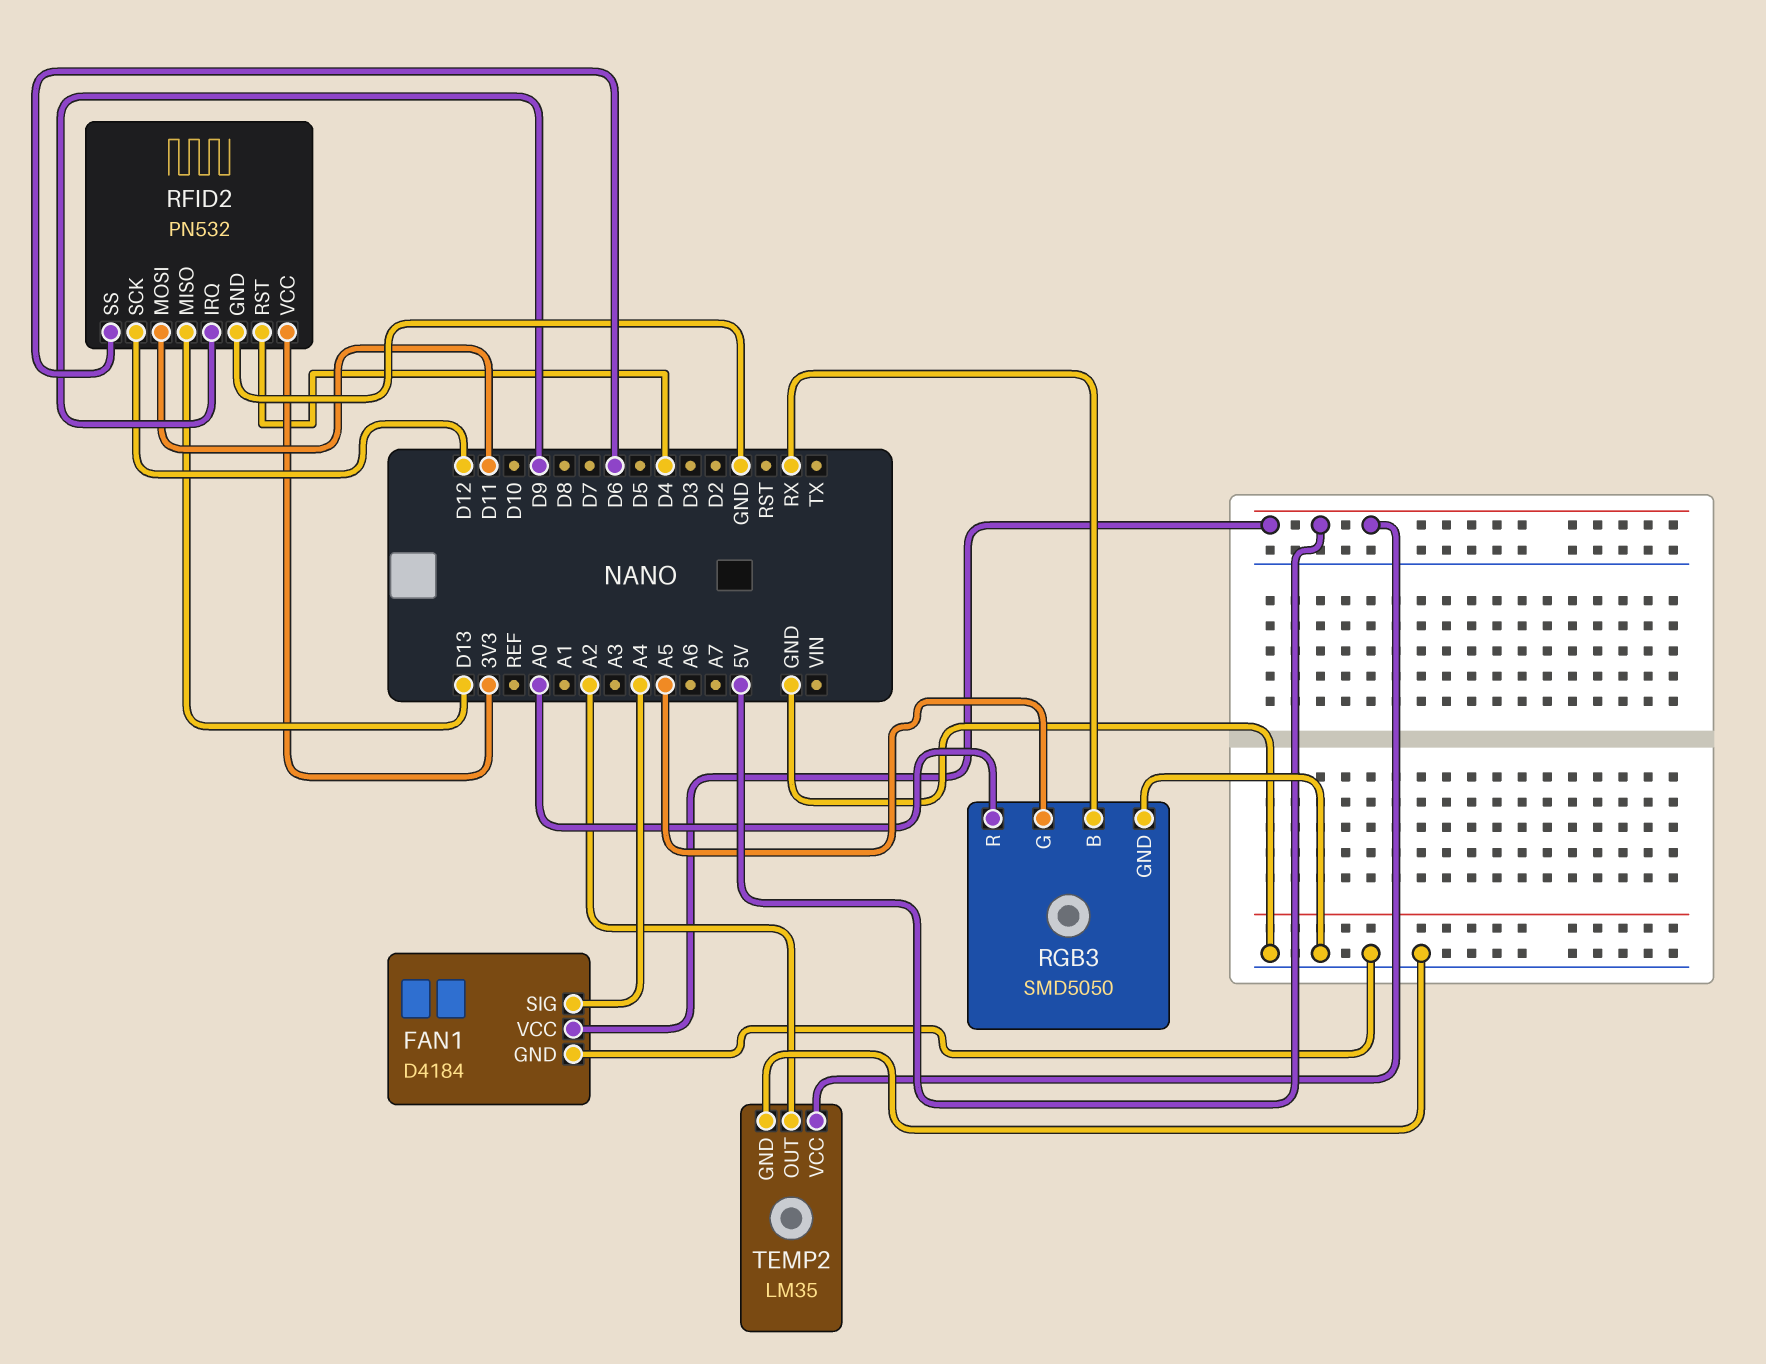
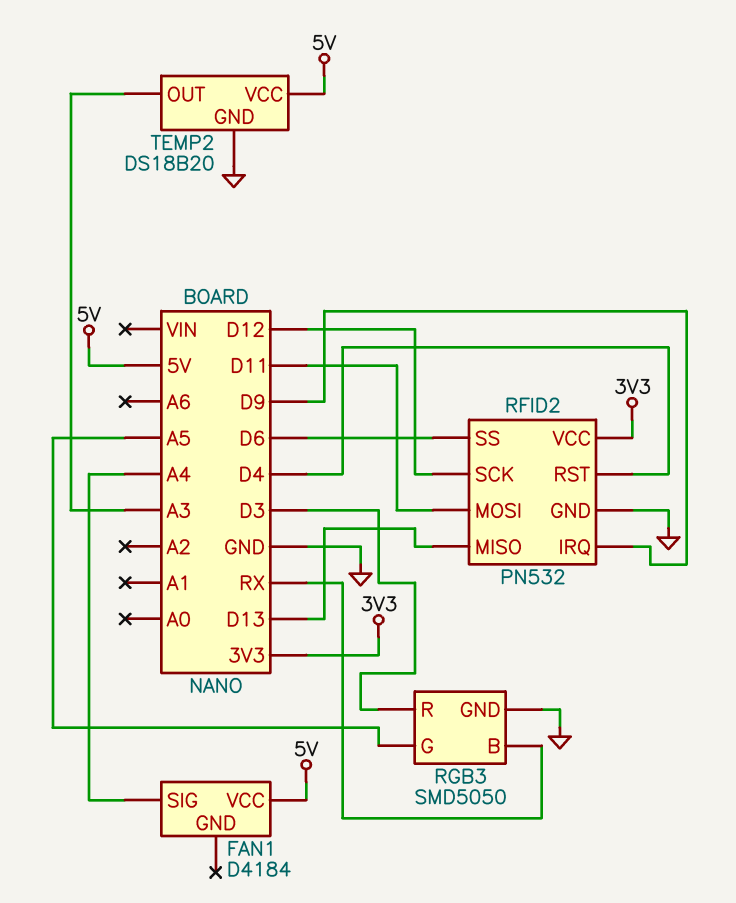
FAN1 pin GND: GND -> none
RGB3 pin R: A0 -> D3
TEMP2: LM35 -> DS18B20
TEMP2 pin OUT: A2 -> A3

